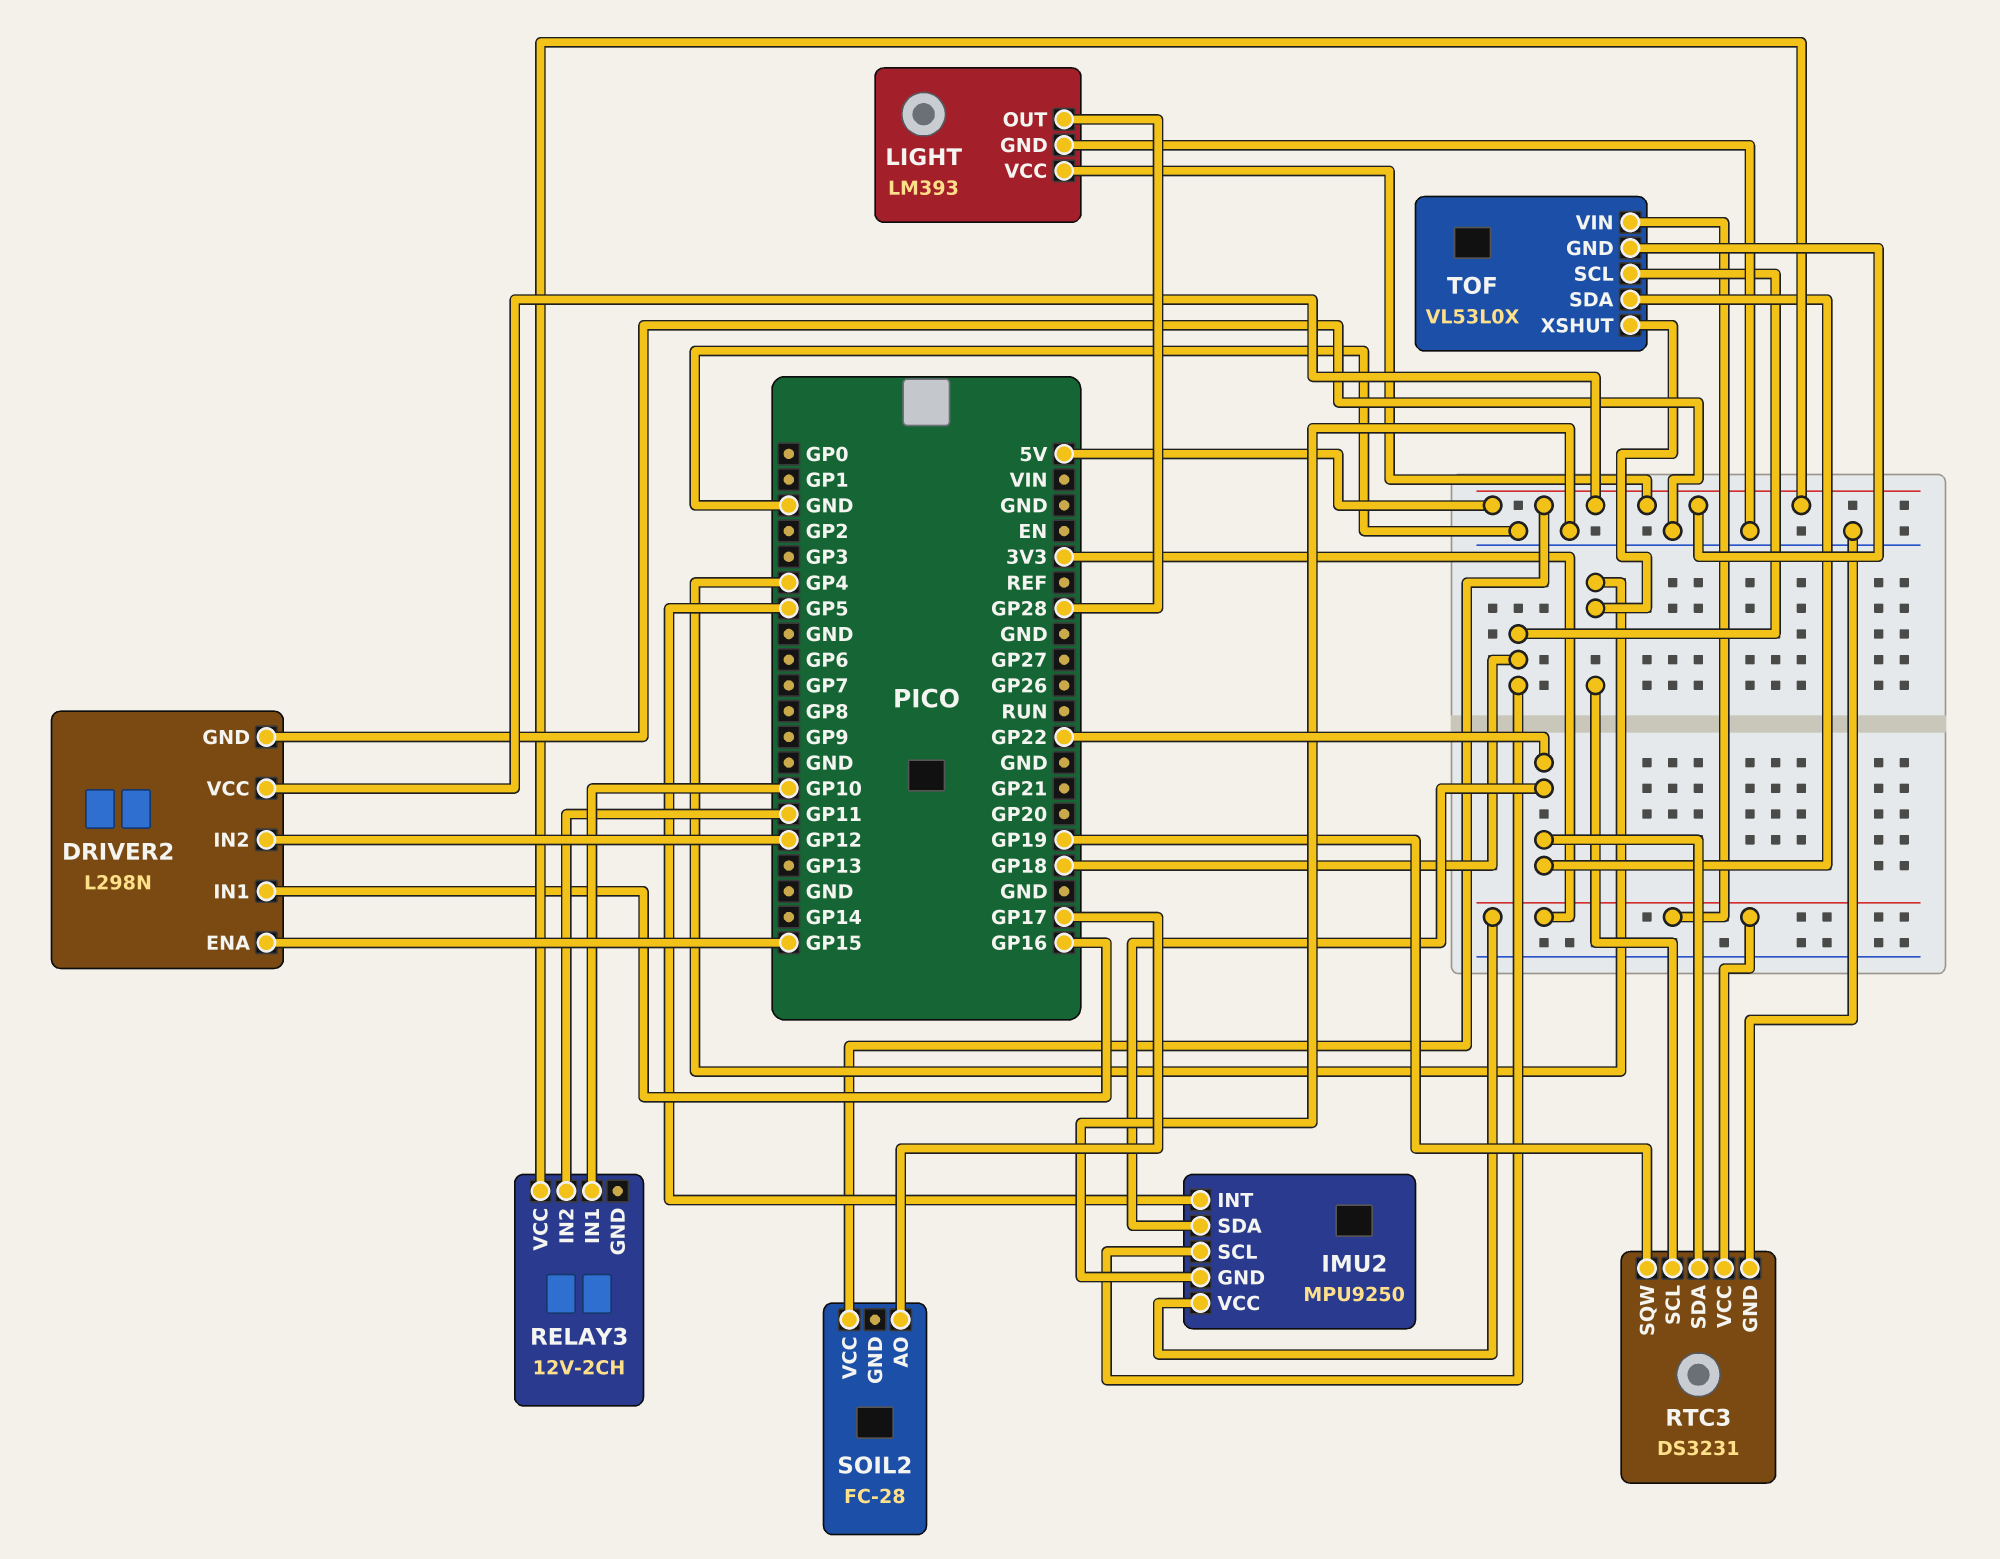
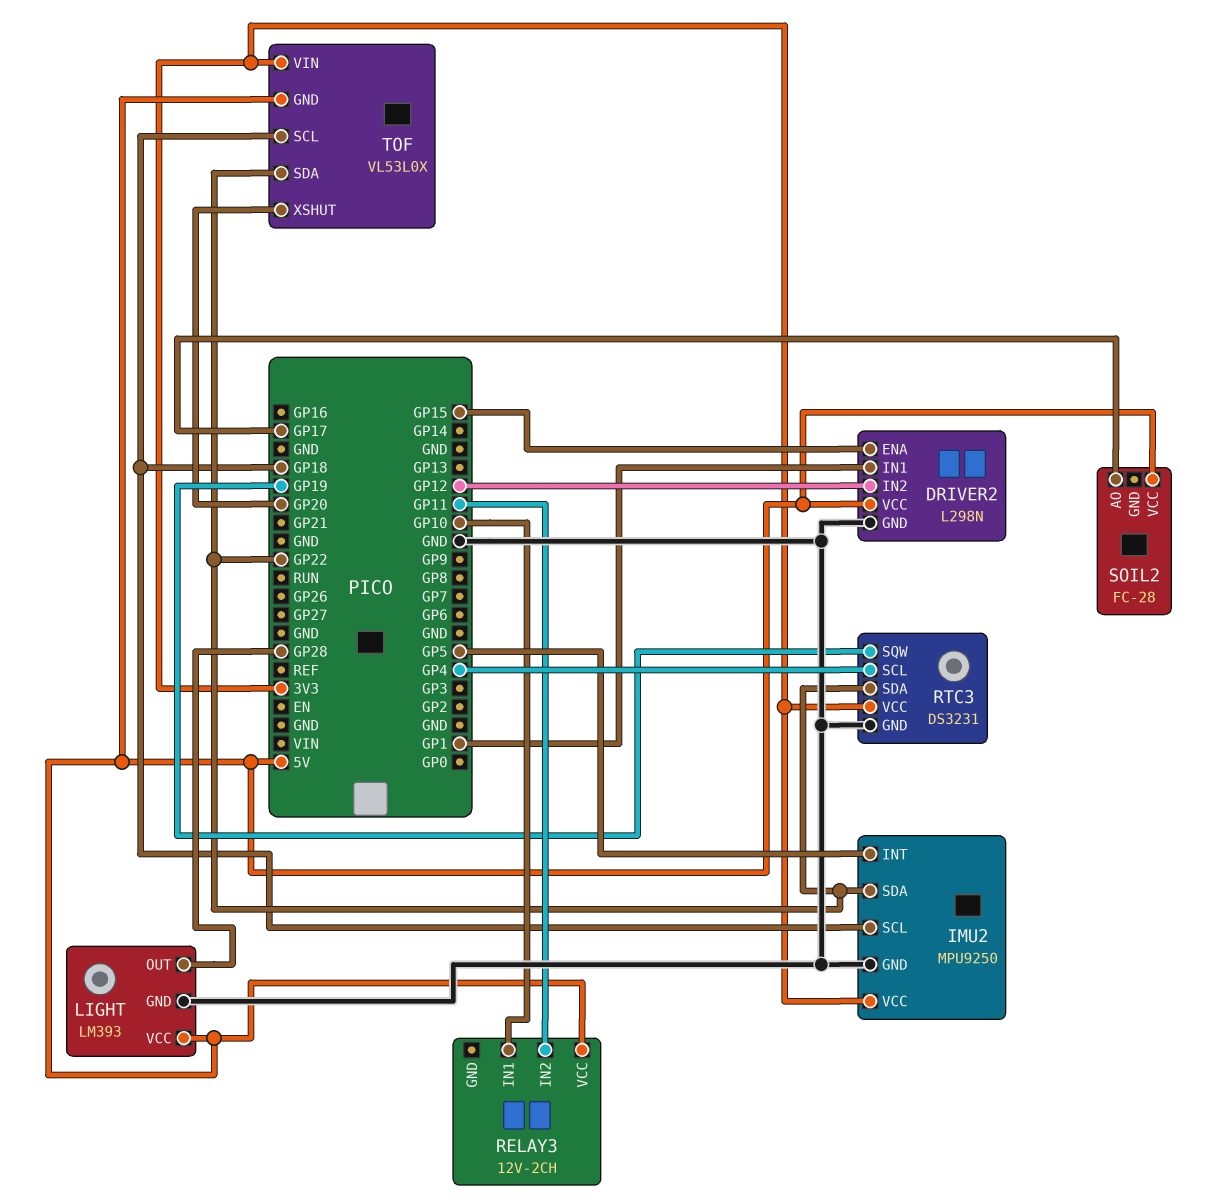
DRIVER2 pin IN1: GP16 -> GP1
TOF pin XSHUT: GP4 -> GP20

